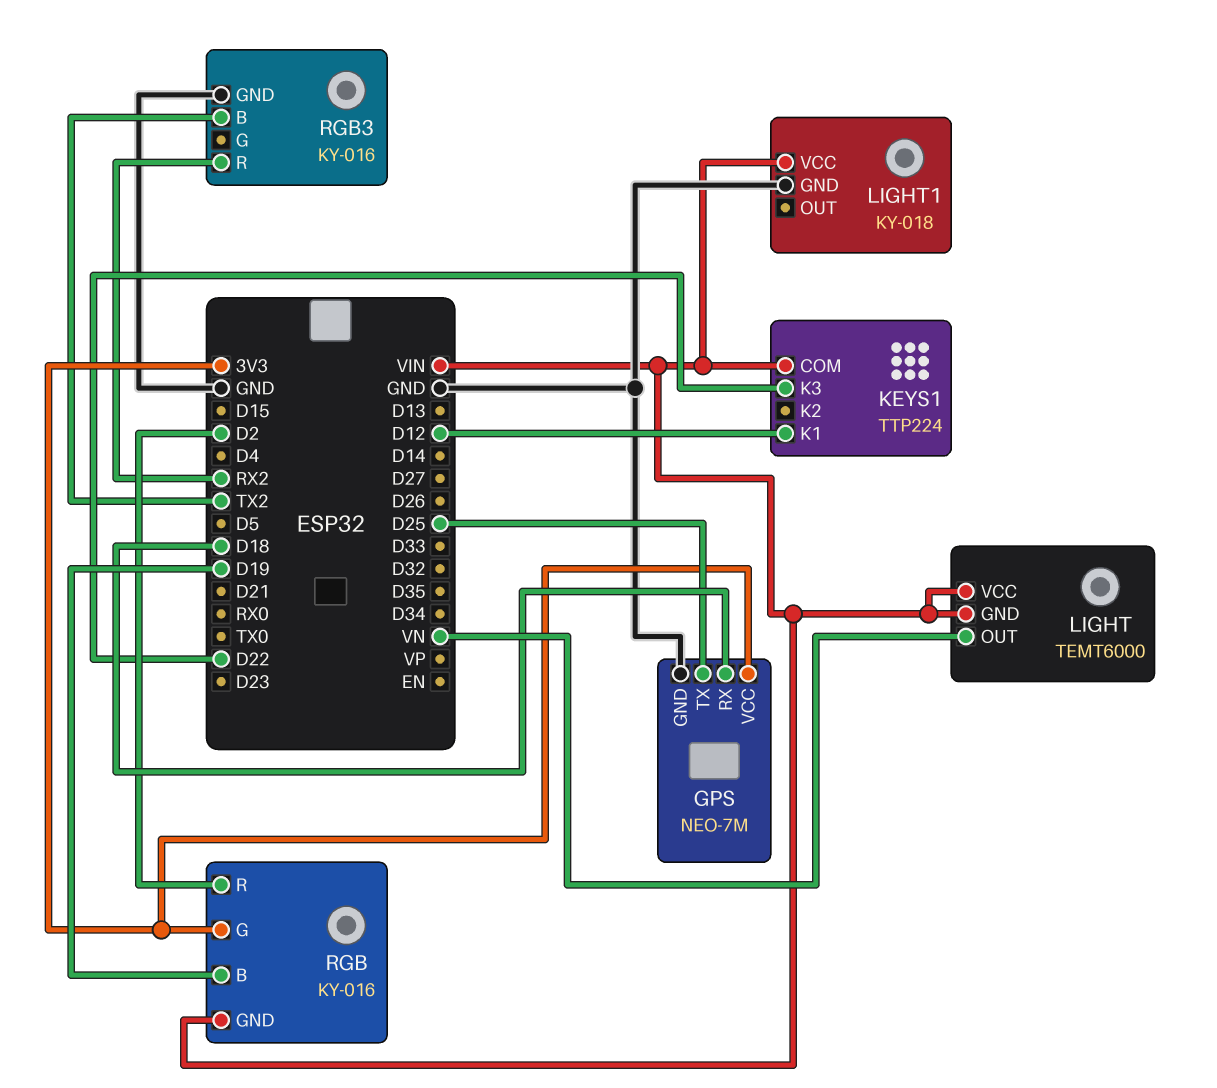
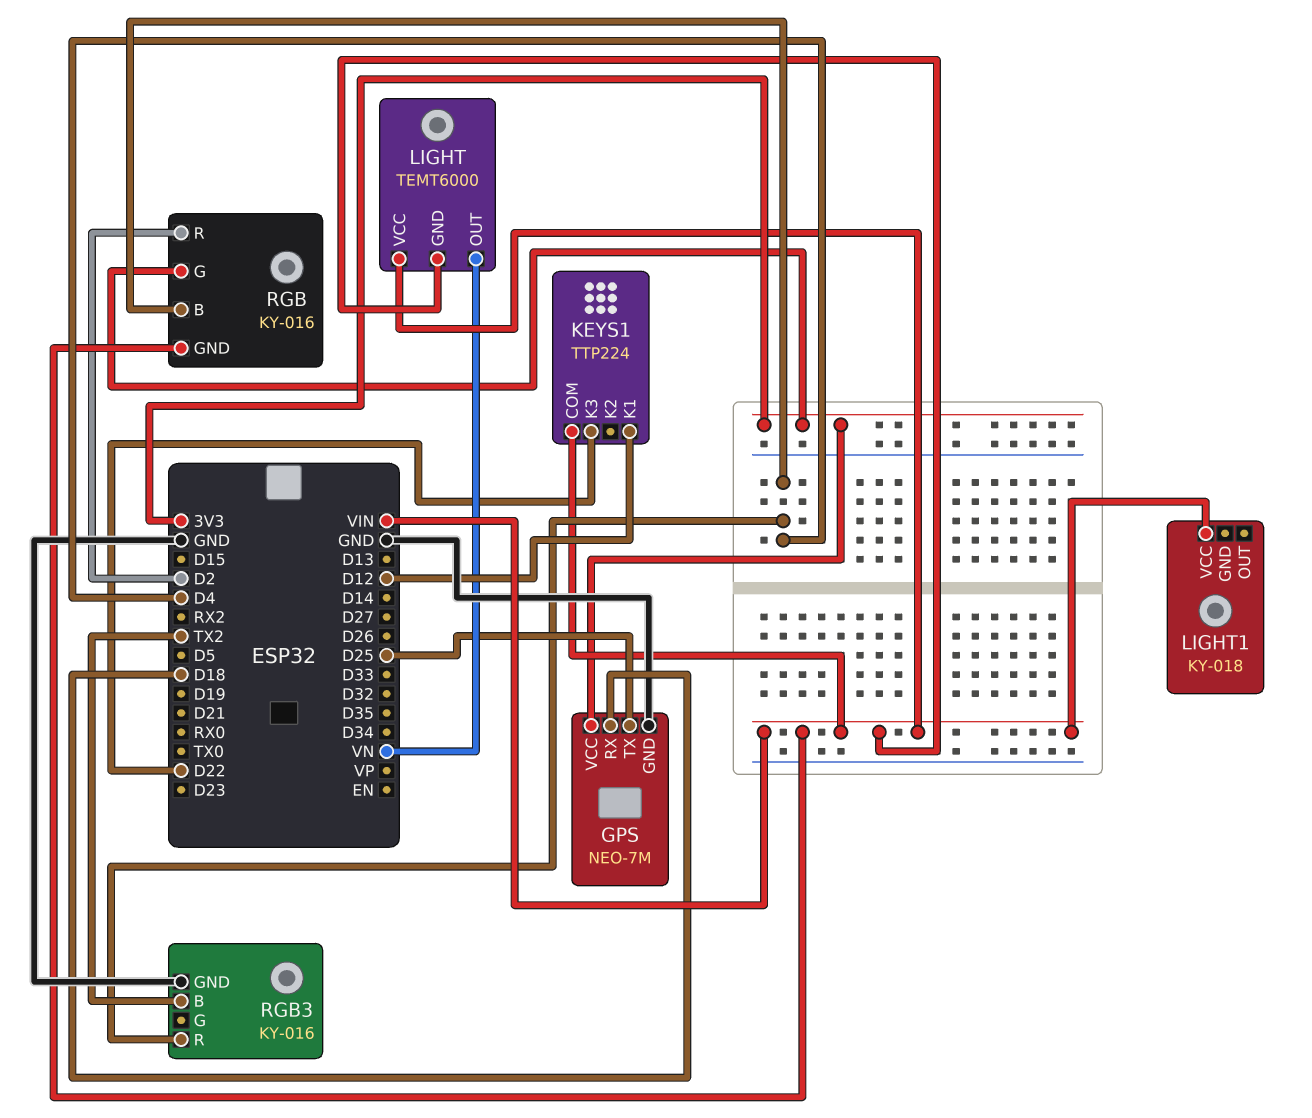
LIGHT1 pin GND: GND -> none
RGB pin B: D19 -> D4
RGB3 pin R: RX2 -> D4

